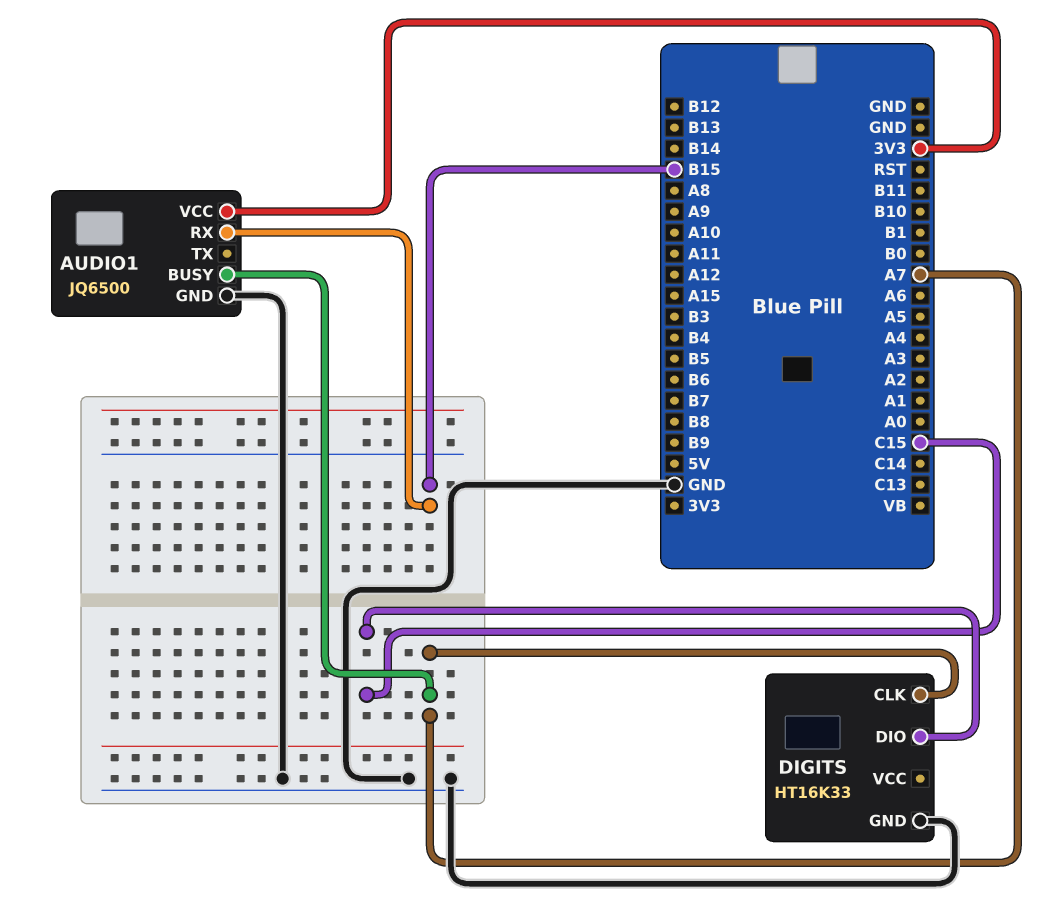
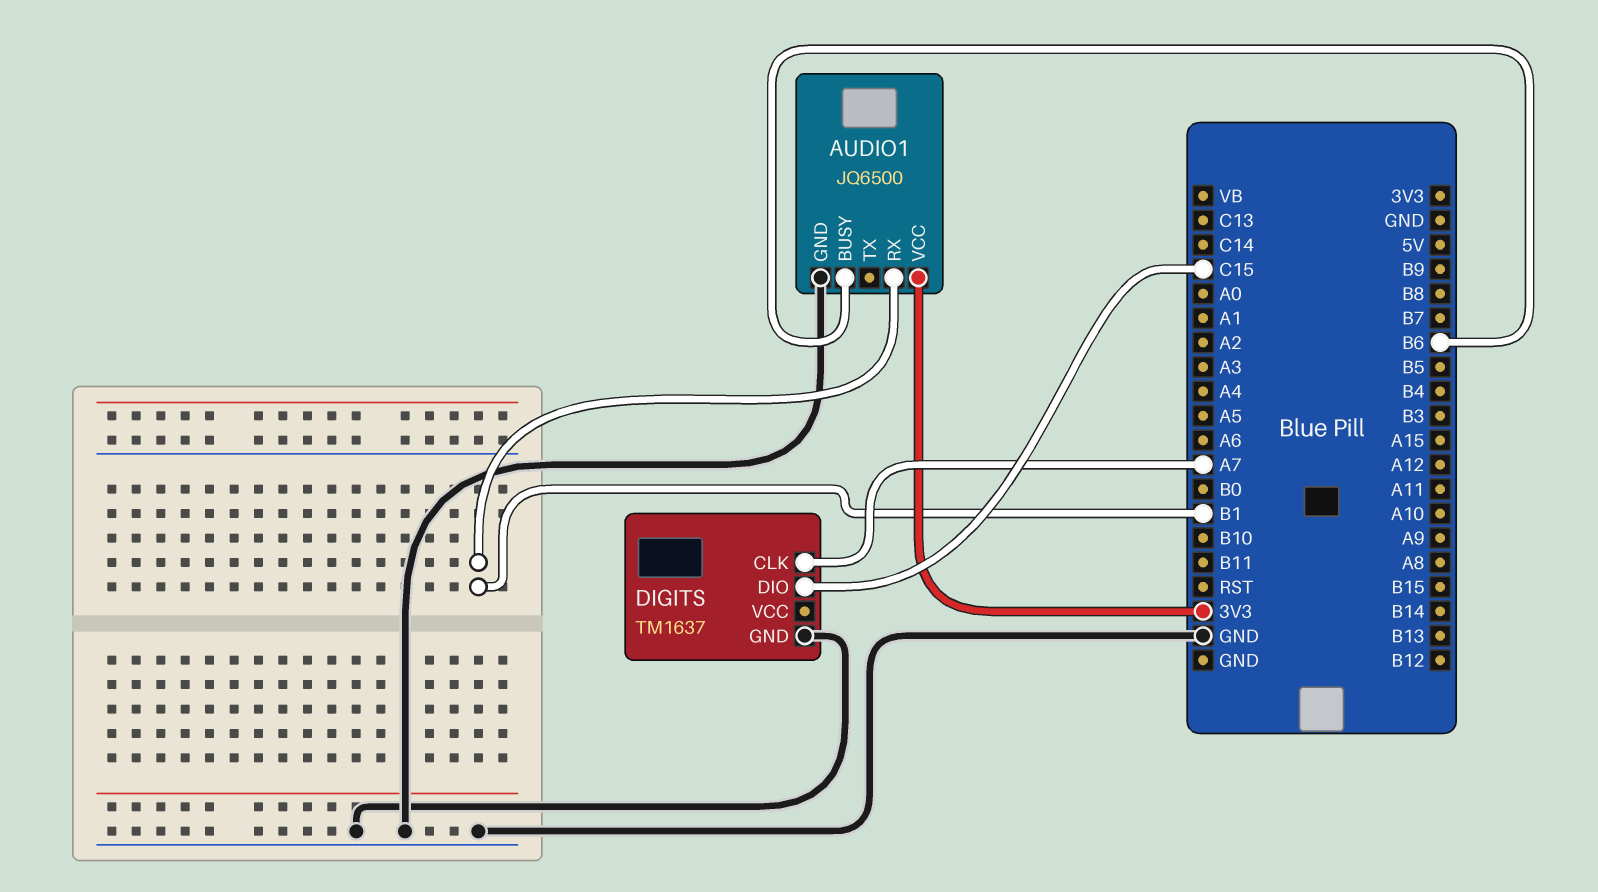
AUDIO1 pin BUSY: A7 -> B6
AUDIO1 pin RX: B15 -> B1
DIGITS: HT16K33 -> TM1637

